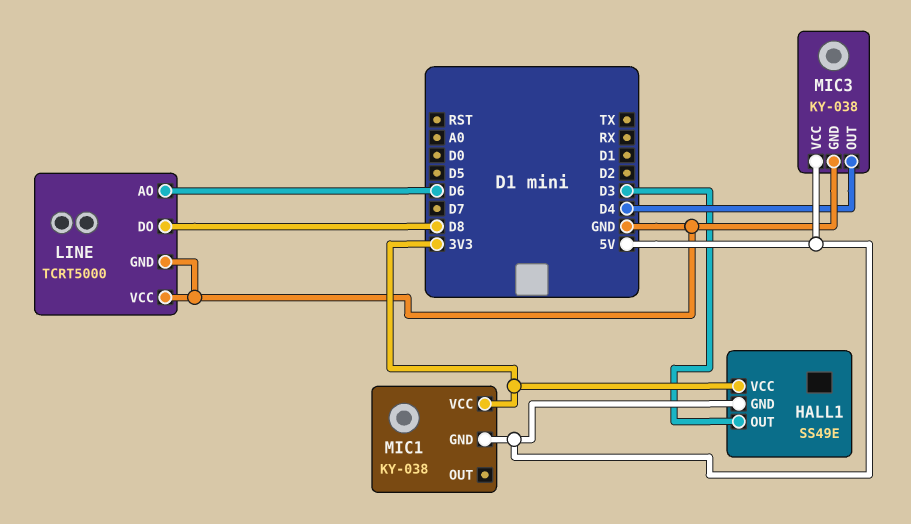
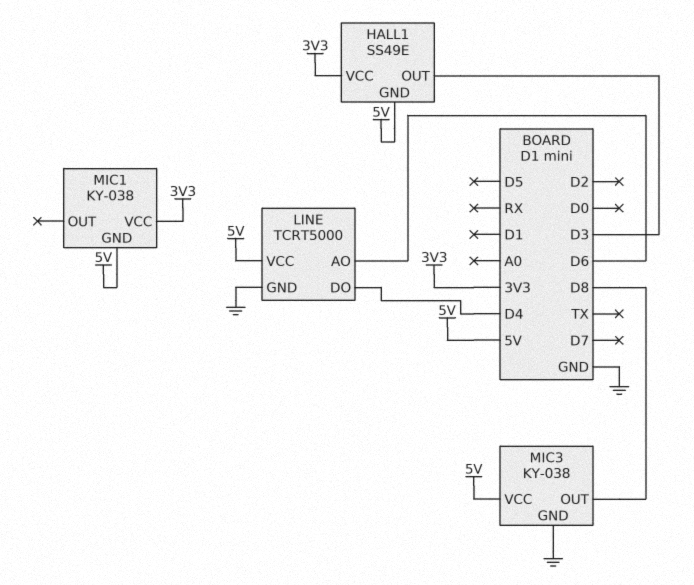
LINE pin DO: D8 -> D4
LINE pin VCC: GND -> 5V
MIC3 pin OUT: D4 -> D8

